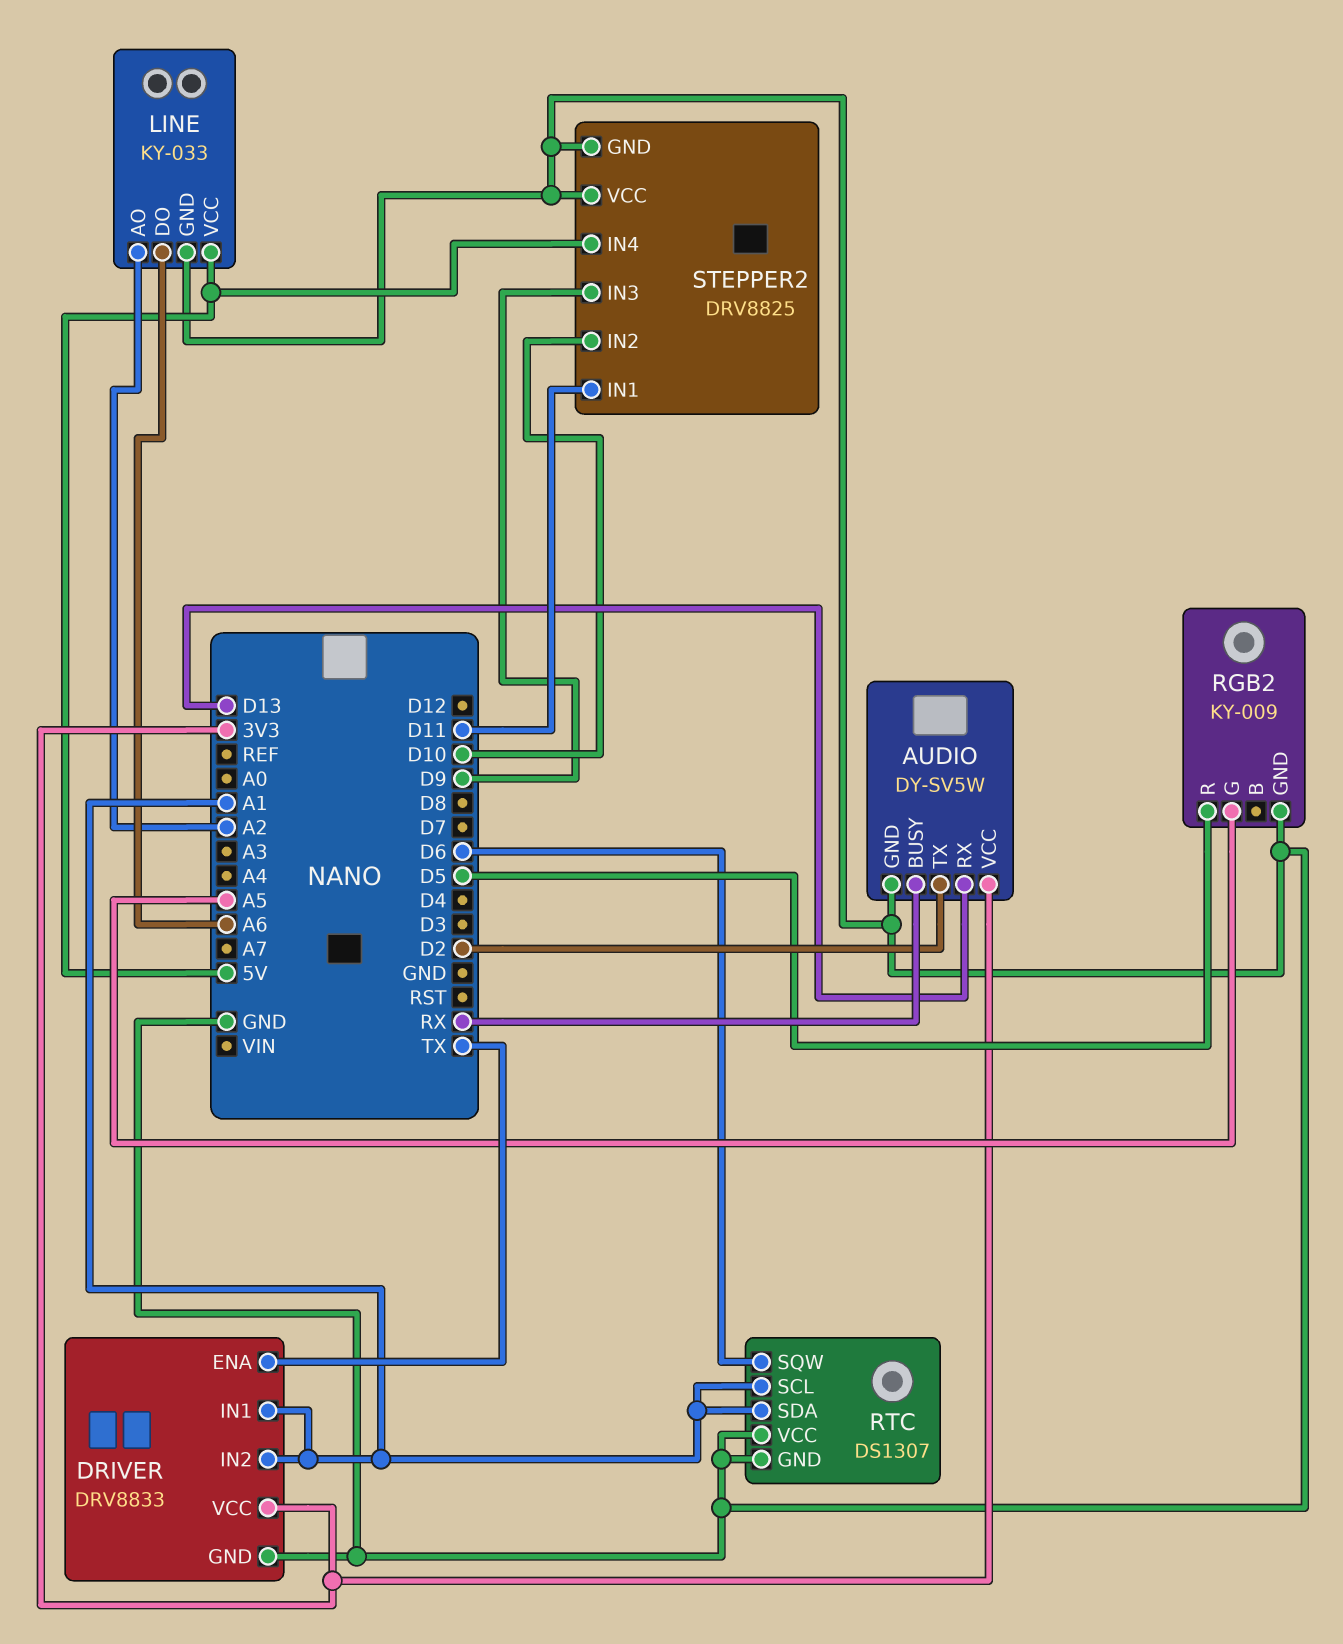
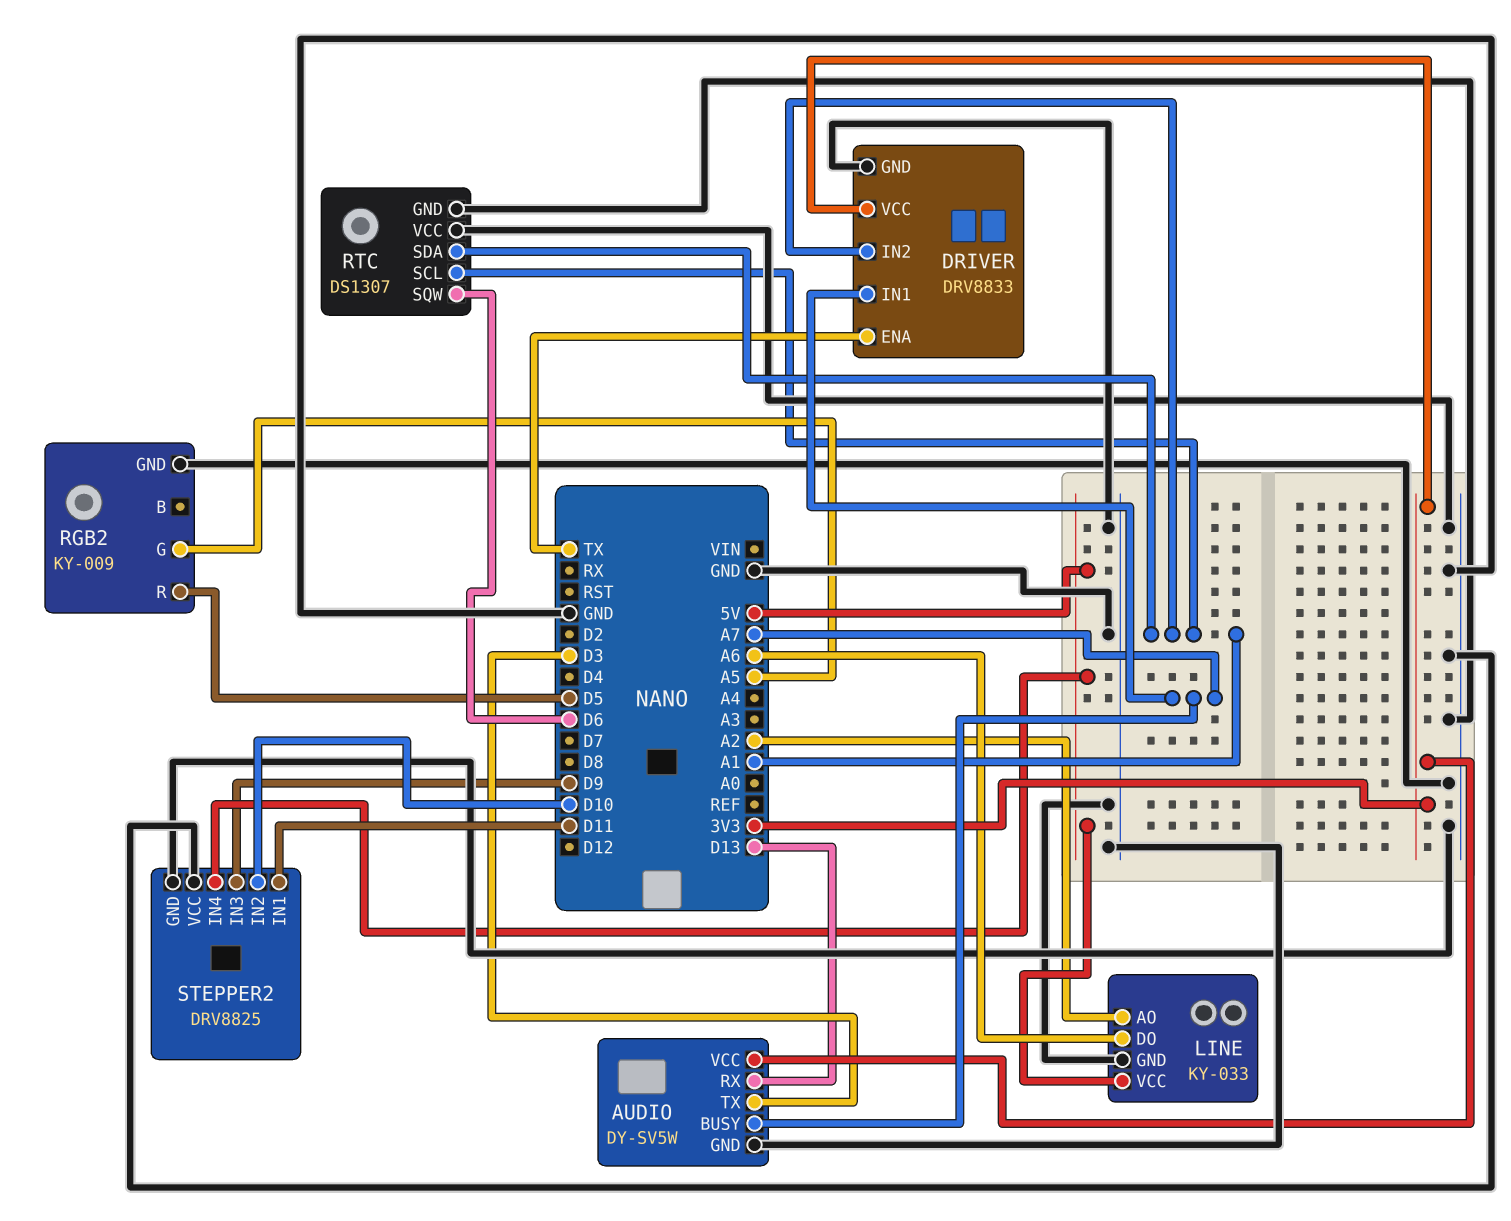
AUDIO pin BUSY: RX -> A7
AUDIO pin TX: D2 -> D3
DRIVER pin IN1: A1 -> A7

